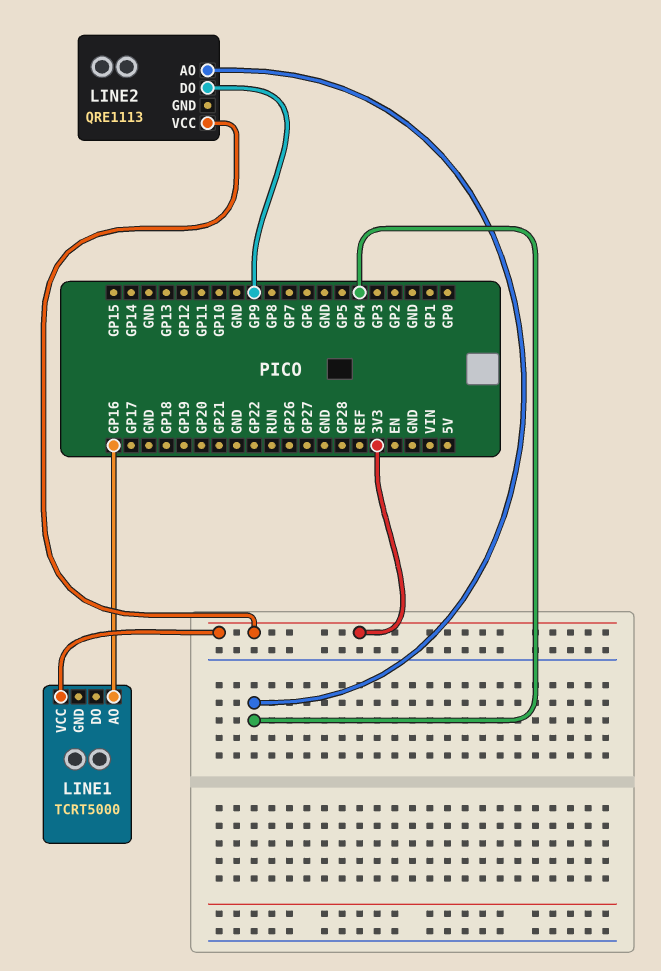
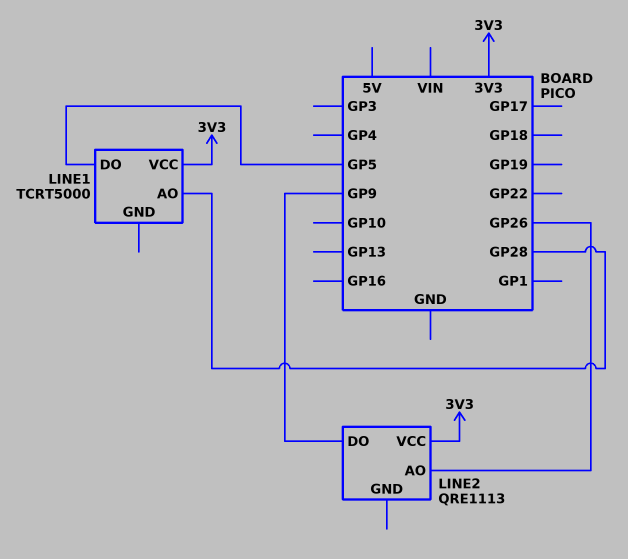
LINE1 pin AO: GP16 -> GP28
LINE1 pin DO: none -> GP5
LINE2 pin AO: GP4 -> GP26

